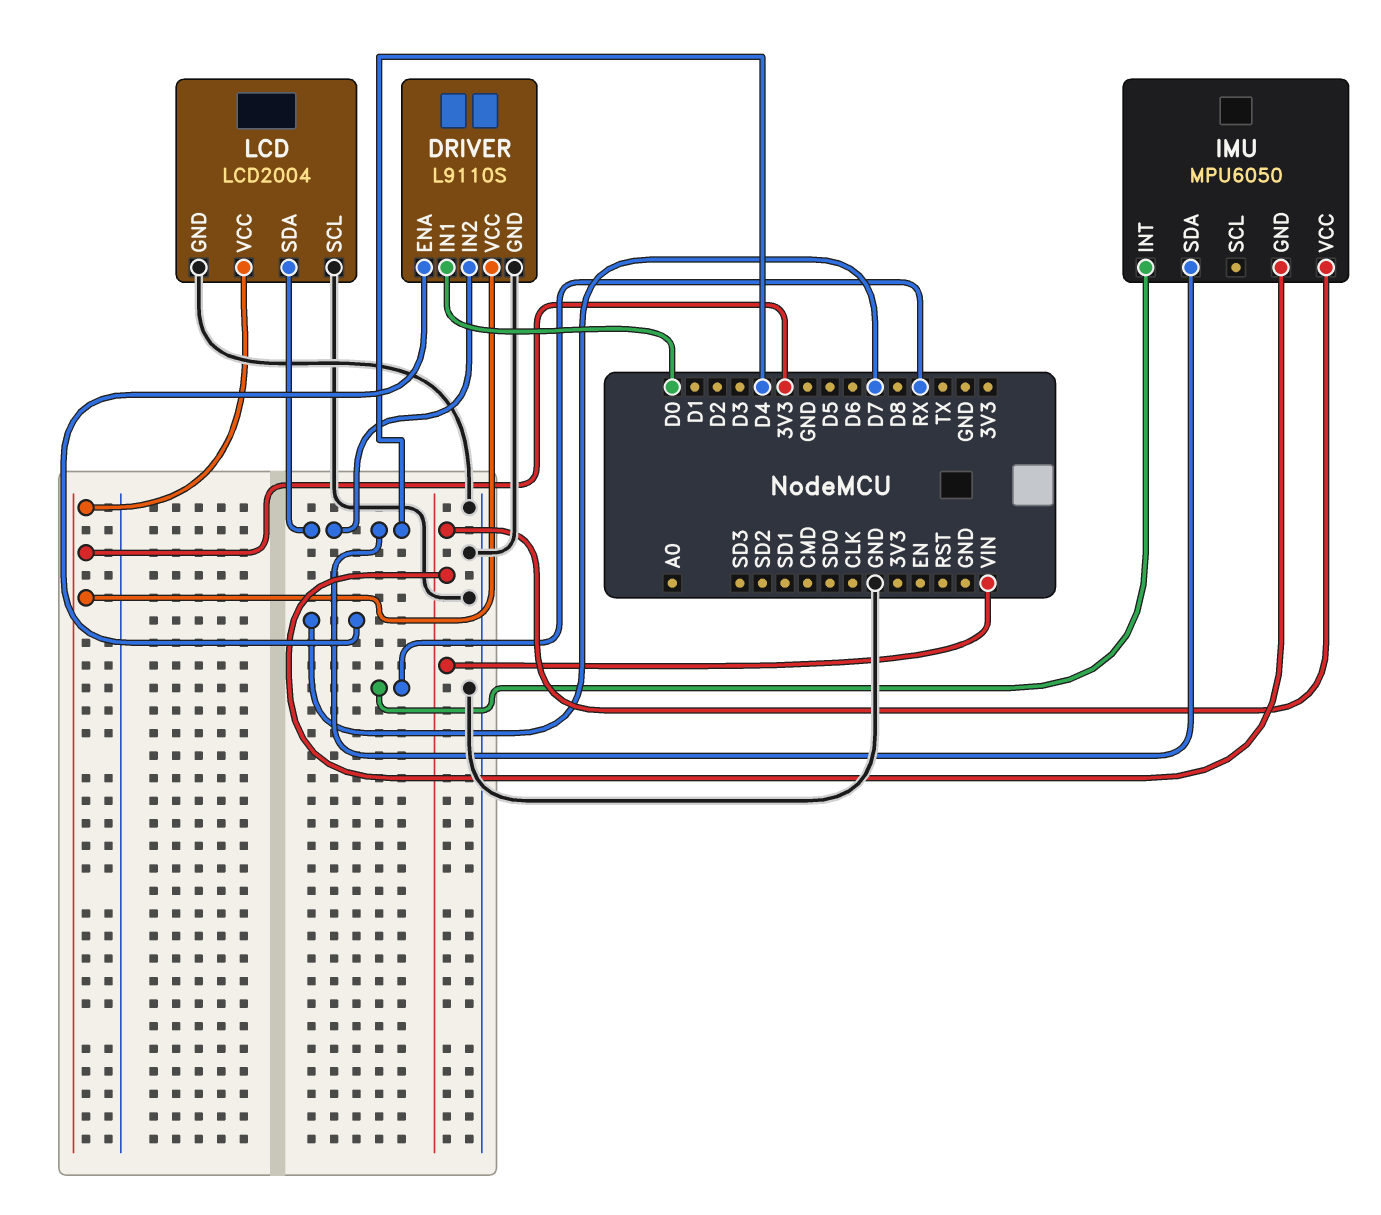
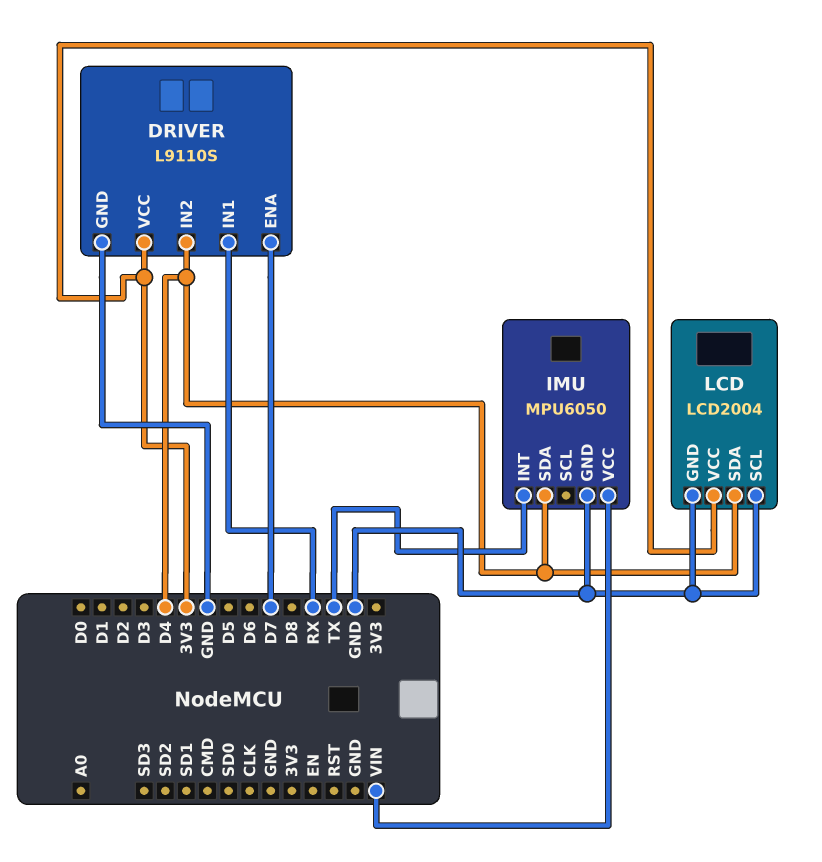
DRIVER pin IN1: D0 -> RX
IMU pin GND: VIN -> GND
IMU pin INT: RX -> TX

